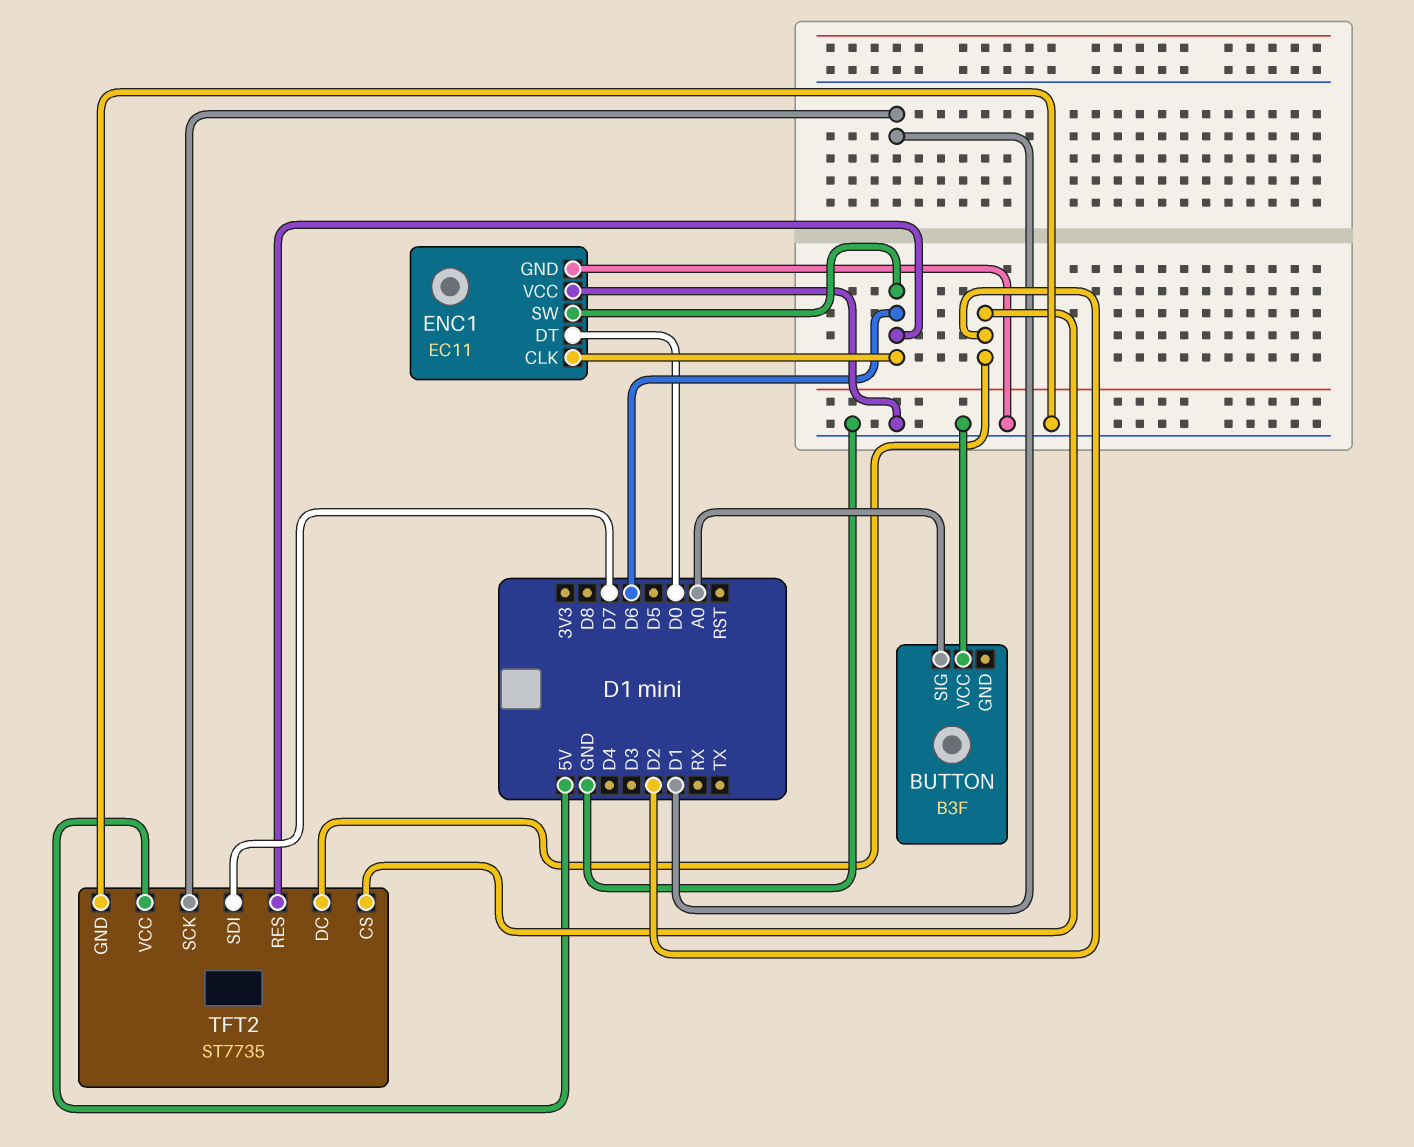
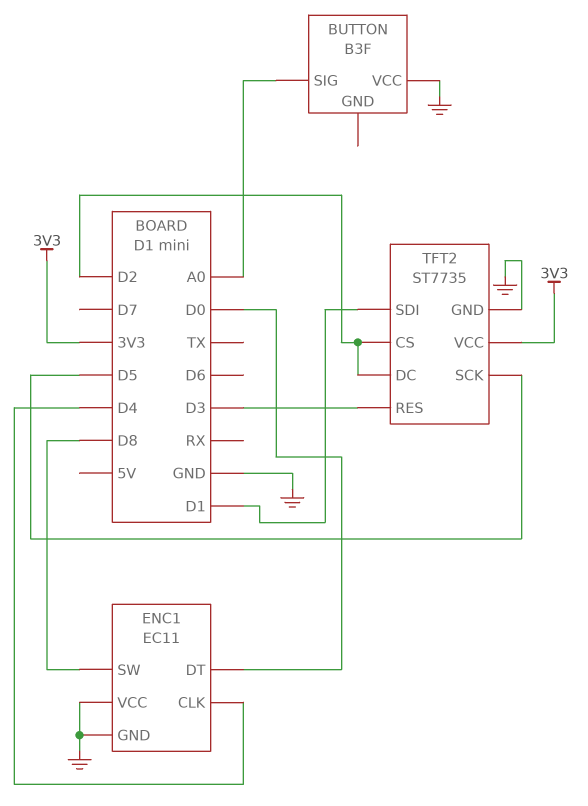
ENC1 pin CLK: D6 -> D4
ENC1 pin SW: D6 -> D8
TFT2 pin RES: D6 -> D3
TFT2 pin SCK: D1 -> D5
TFT2 pin SDI: D7 -> D1
TFT2 pin VCC: 5V -> 3V3

